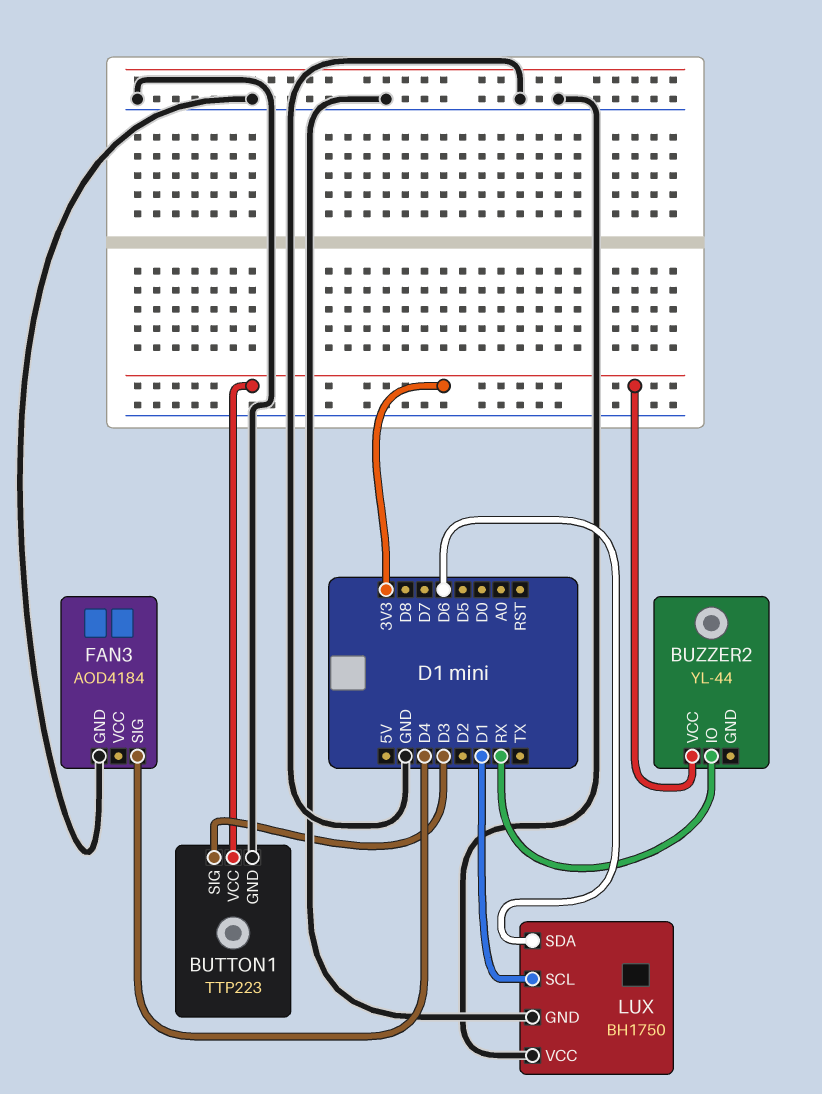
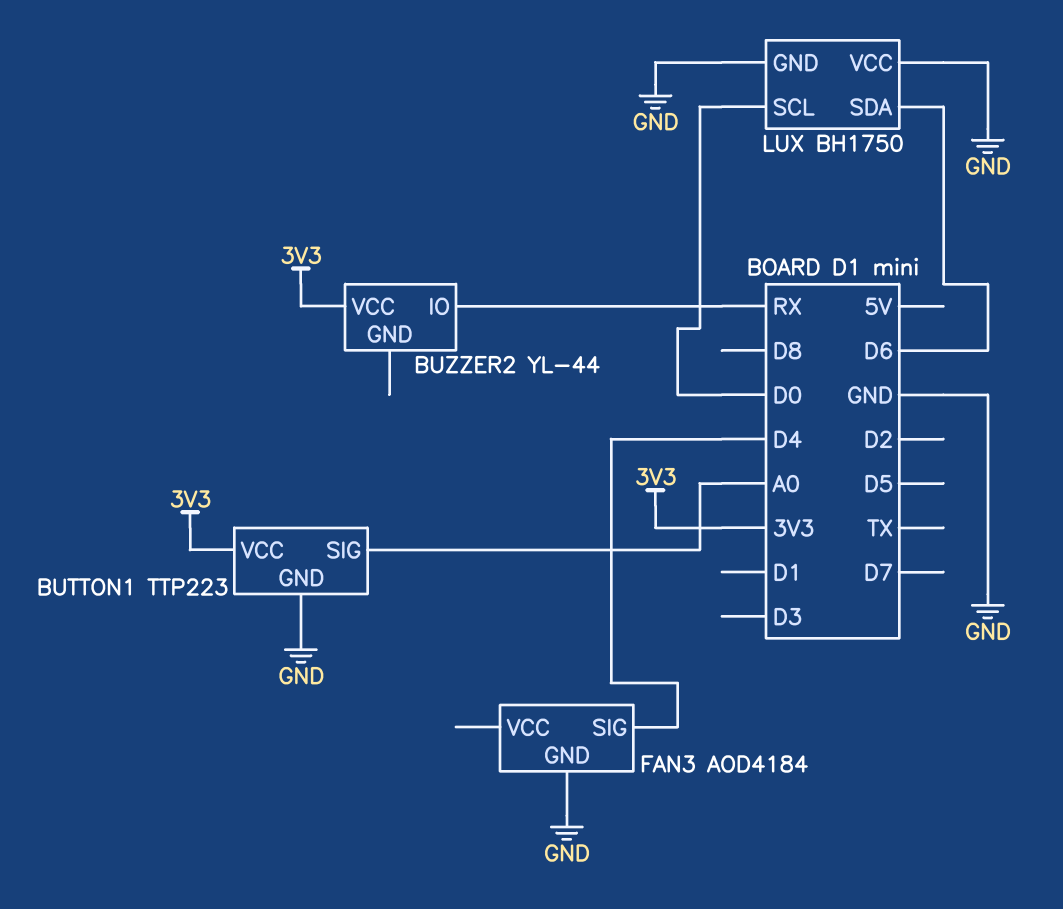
BUTTON1 pin SIG: D3 -> A0
LUX pin SCL: D1 -> D0

